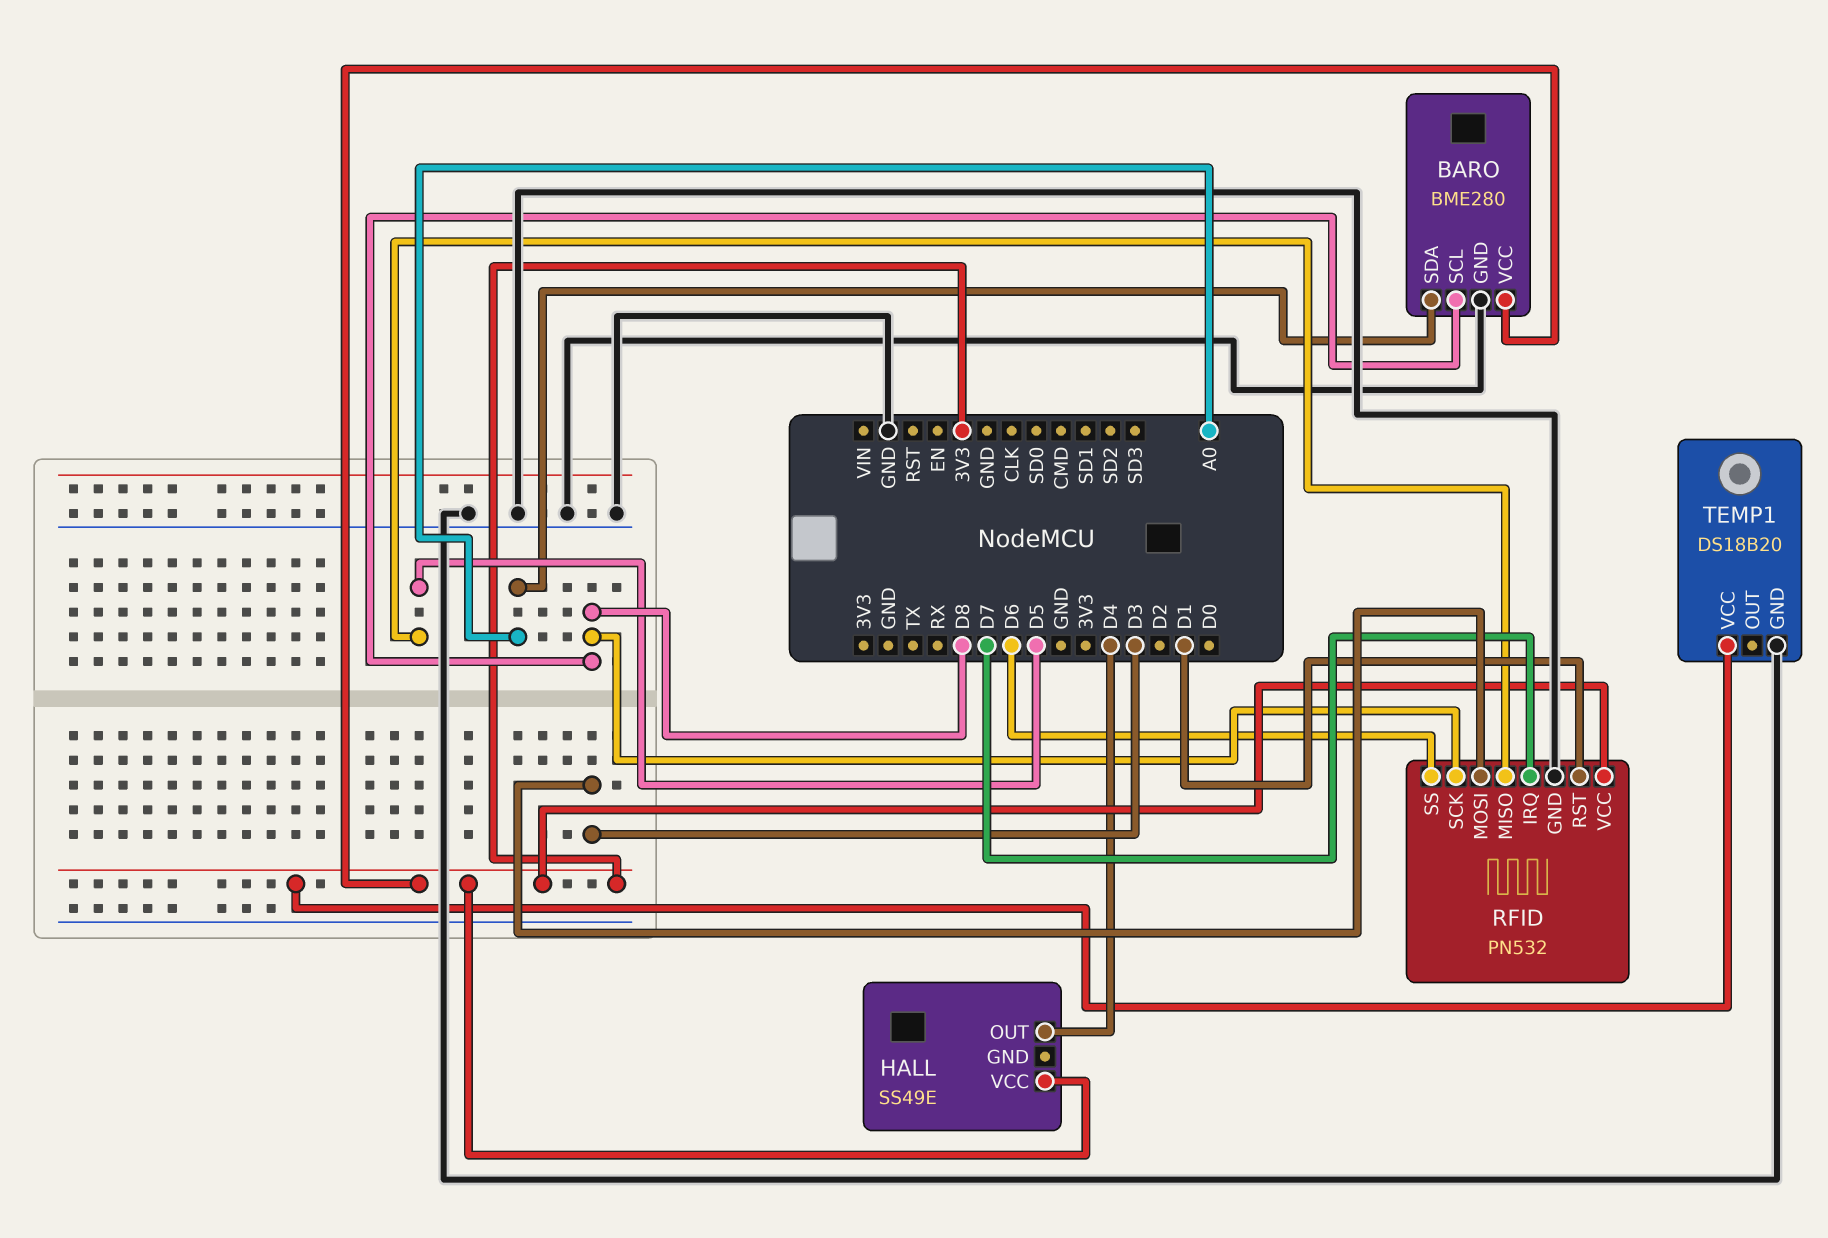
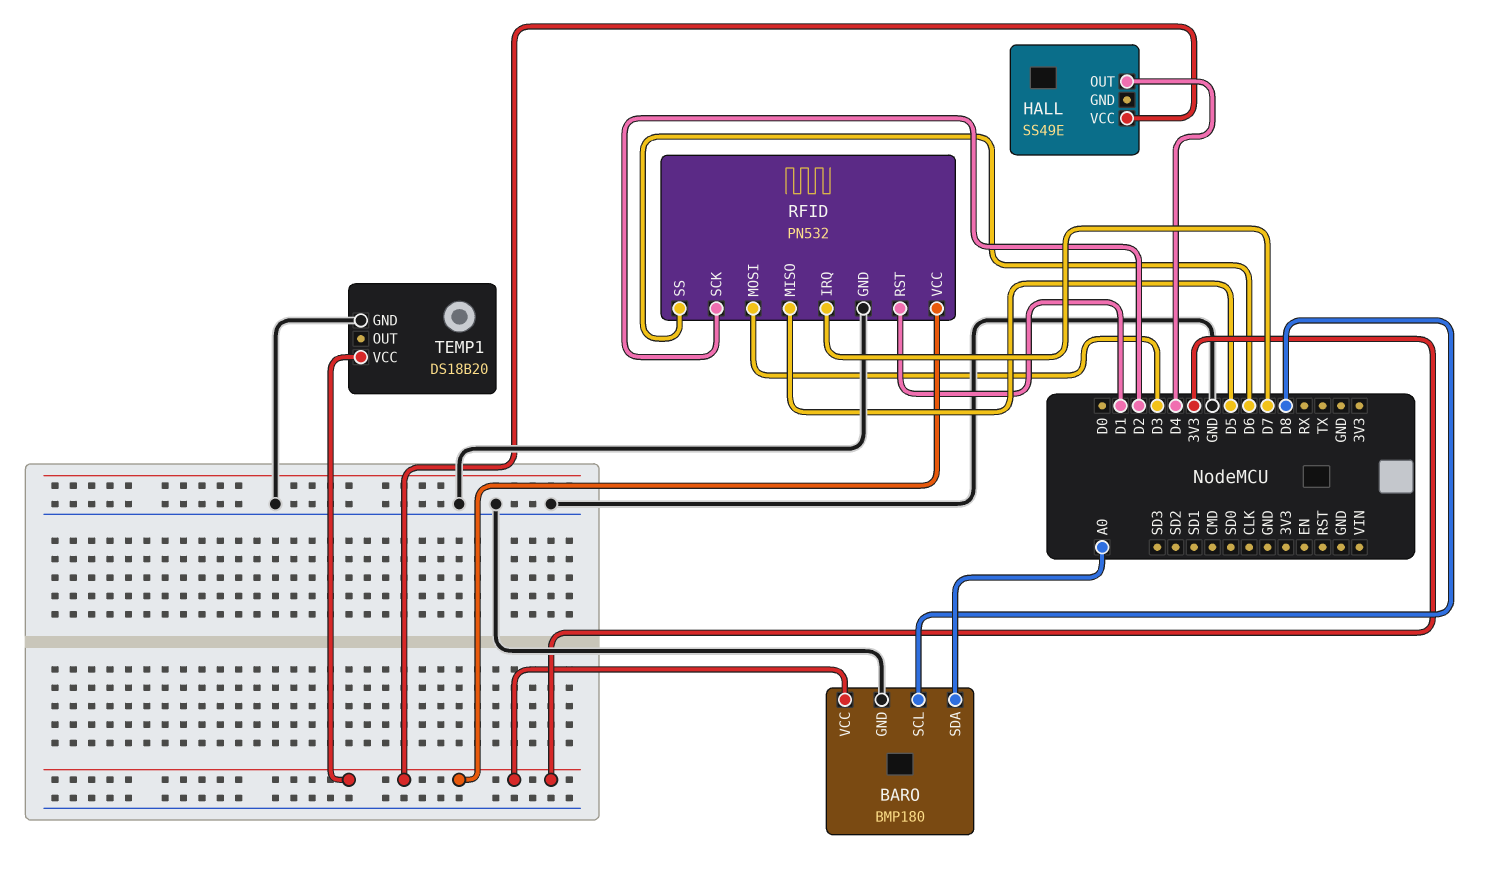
BARO: BME280 -> BMP180
RFID pin SCK: D8 -> D2

